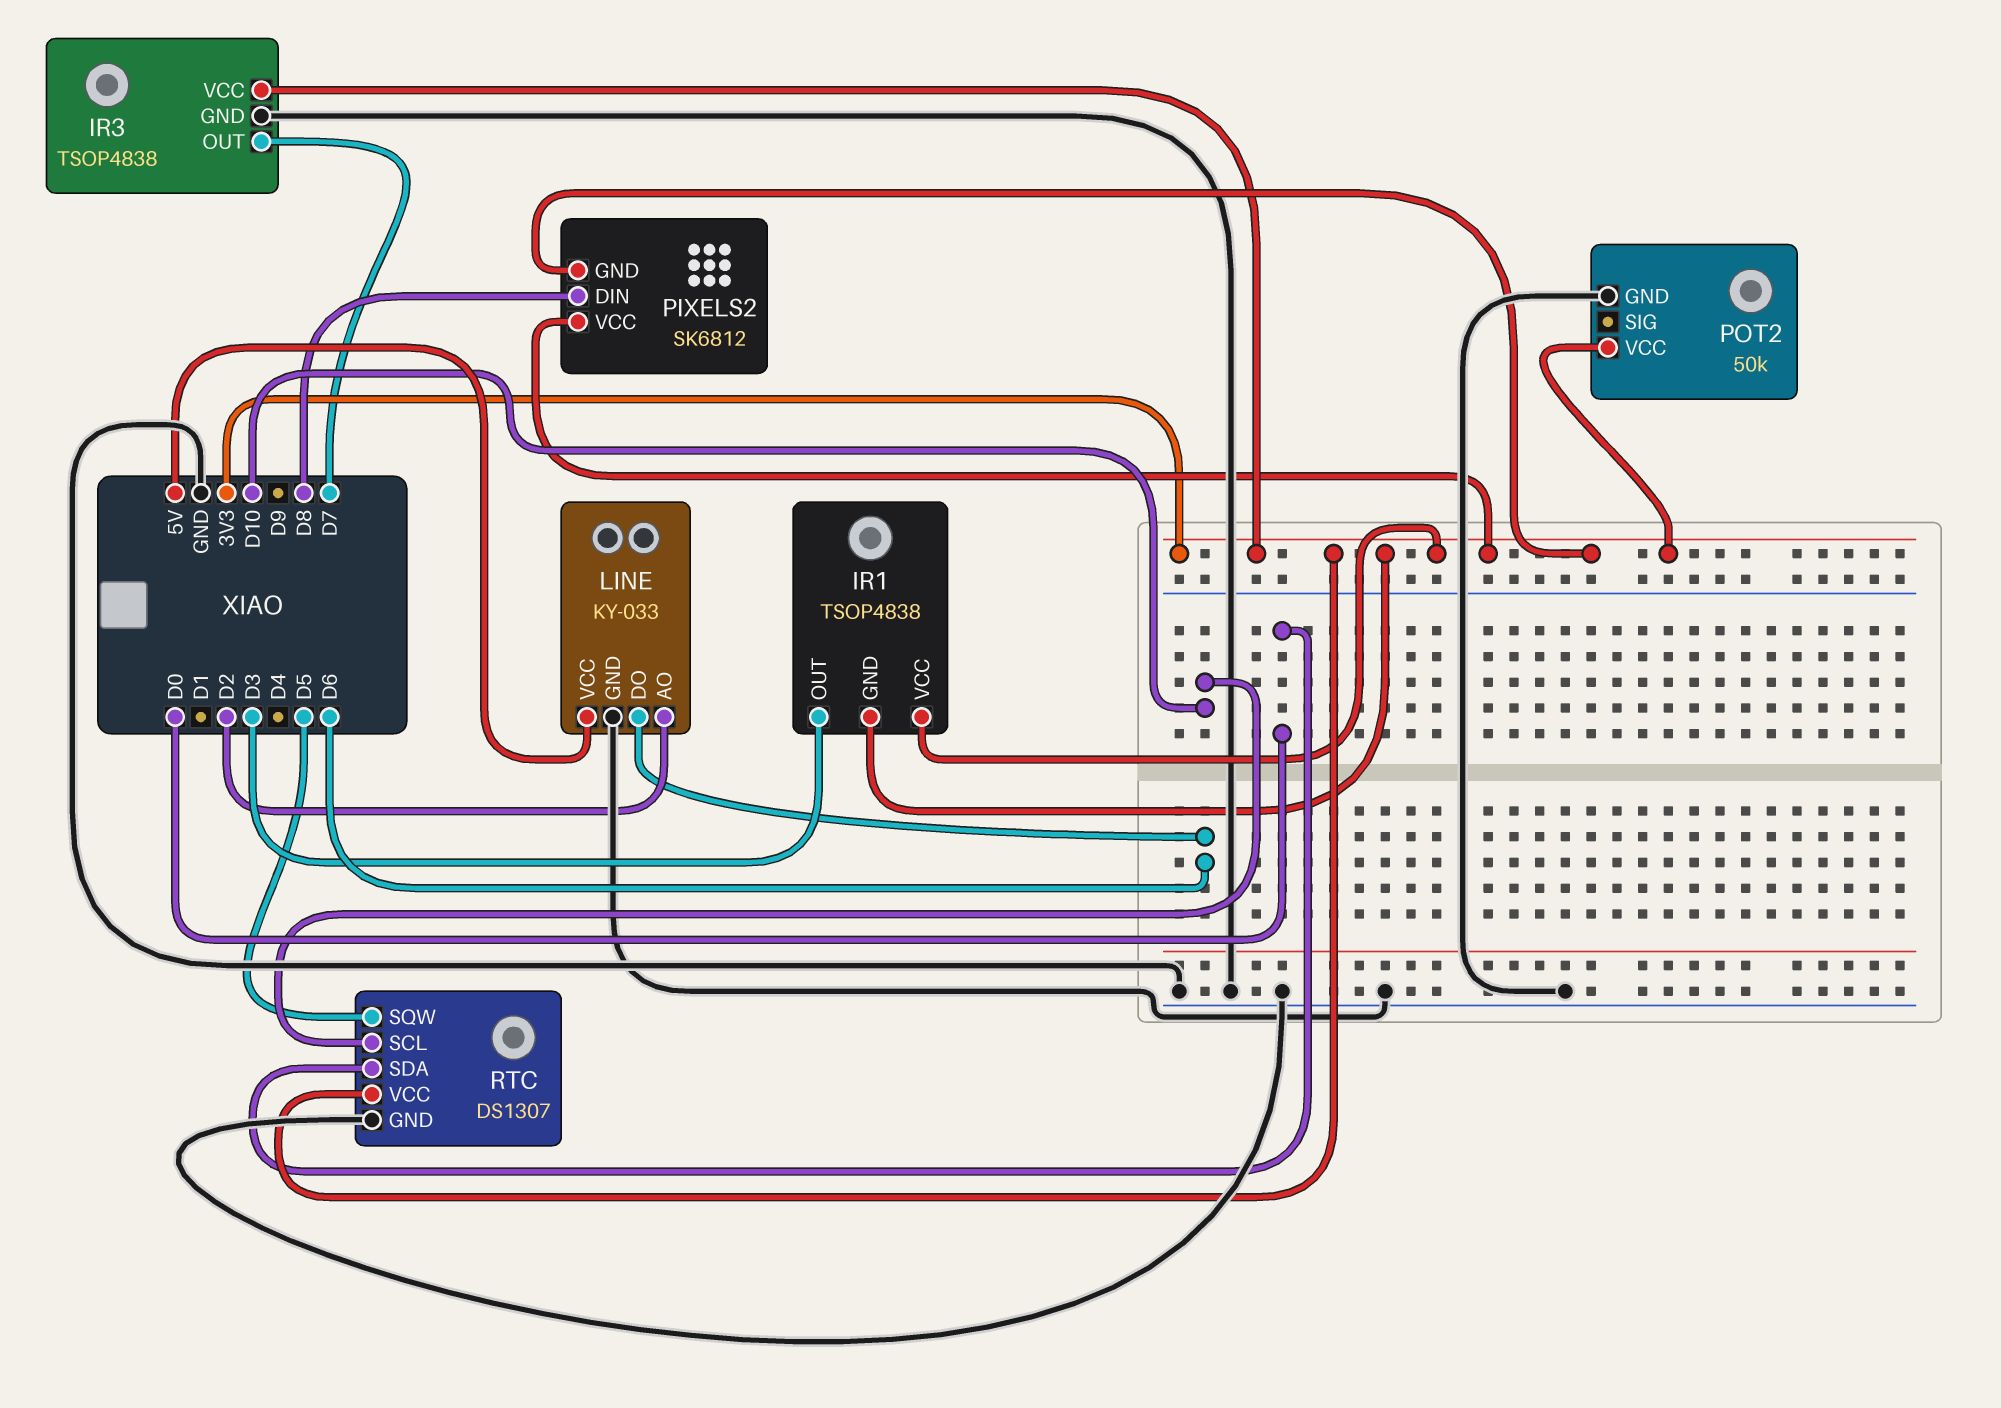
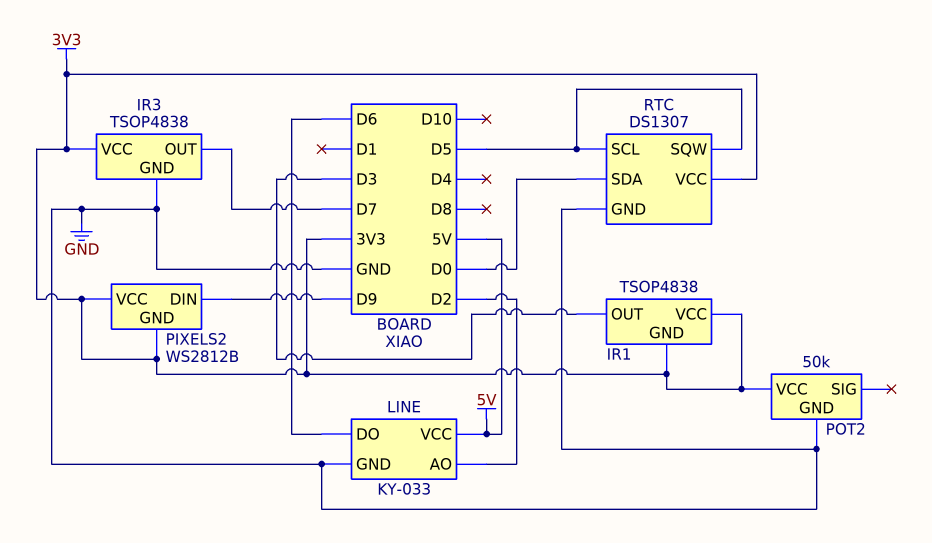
PIXELS2: SK6812 -> WS2812B
PIXELS2 pin DIN: D8 -> D9
RTC pin SCL: D10 -> D5

